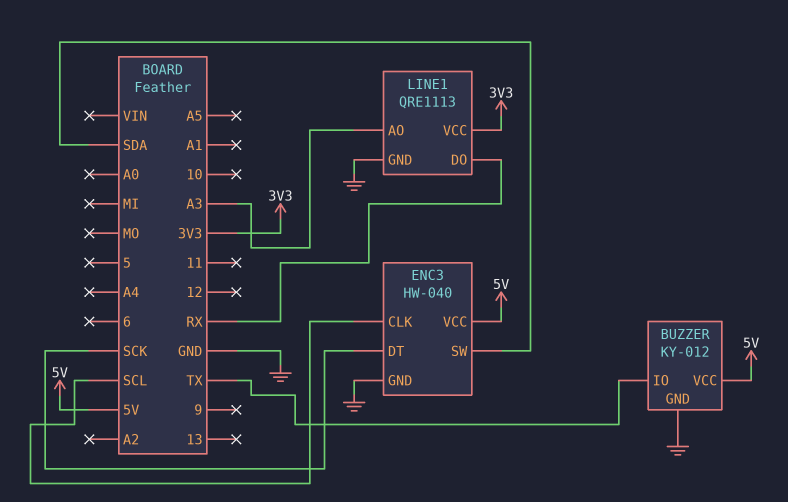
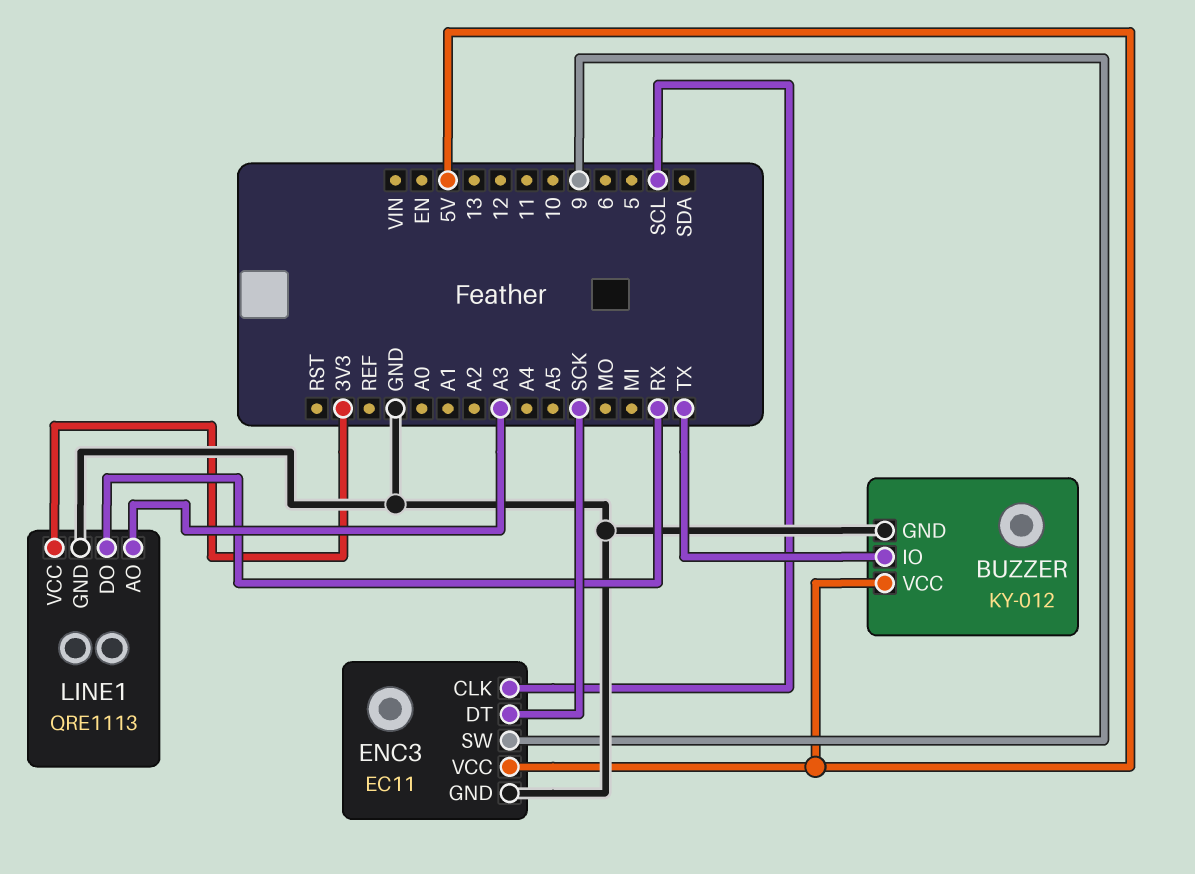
ENC3: HW-040 -> EC11
ENC3 pin SW: SDA -> 9

